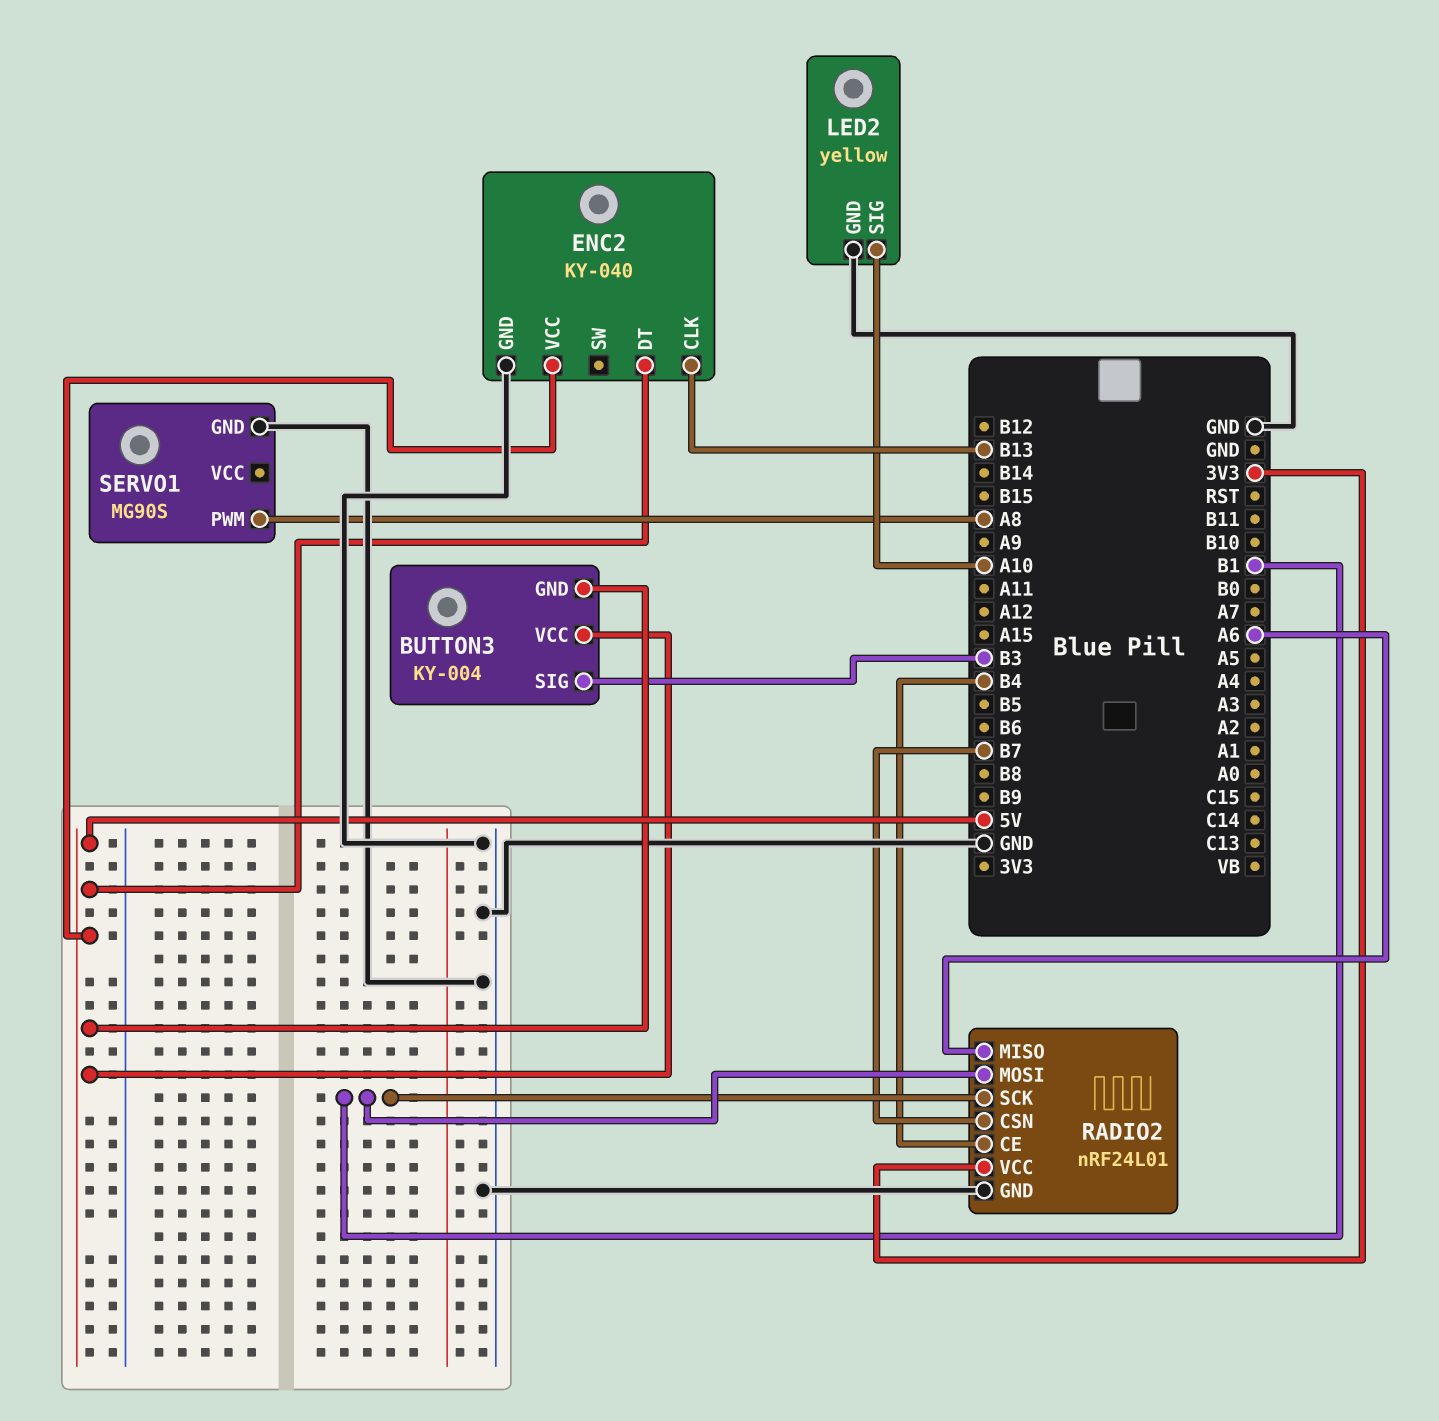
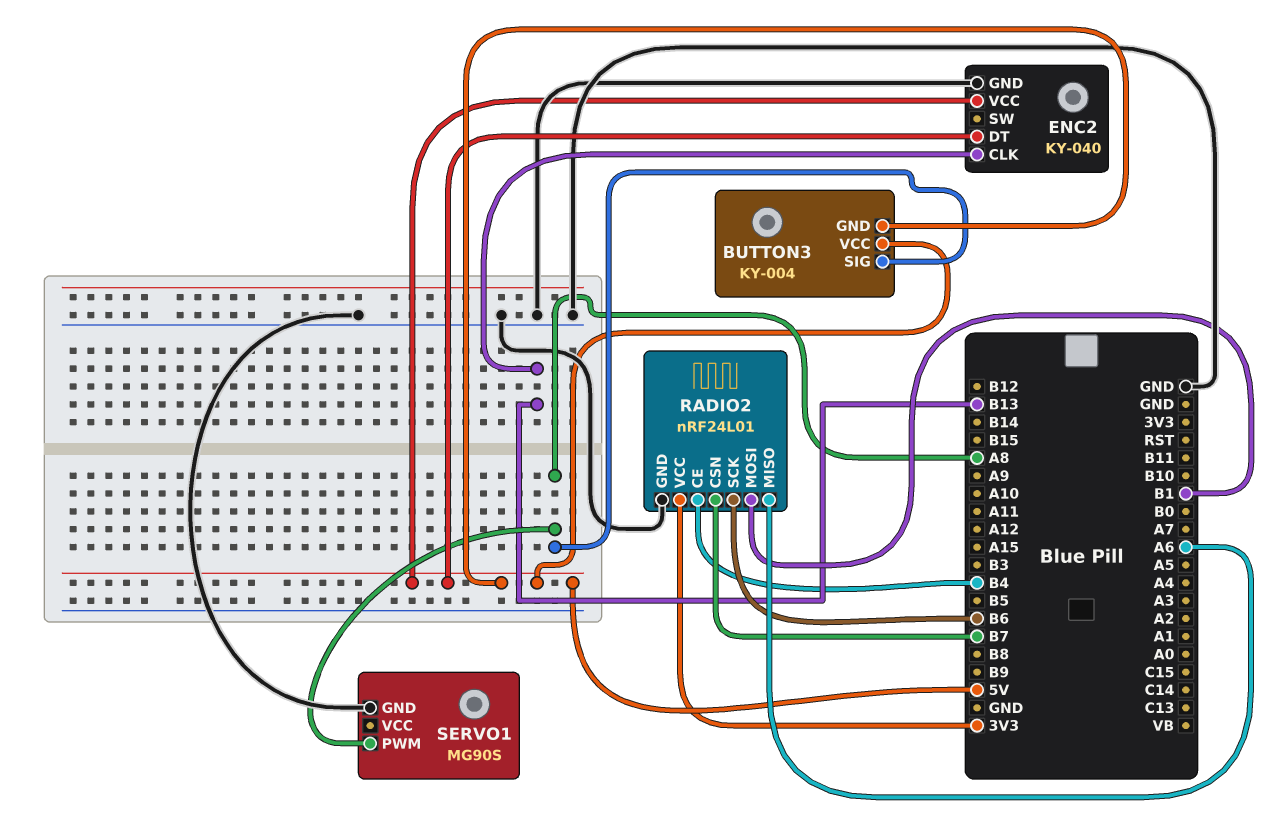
BUTTON3 pin SIG: B3 -> A8
LED2: yellow -> none
LED2 pin GND: GND -> none
LED2 pin SIG: A10 -> none
RADIO2 pin SCK: B1 -> B6

